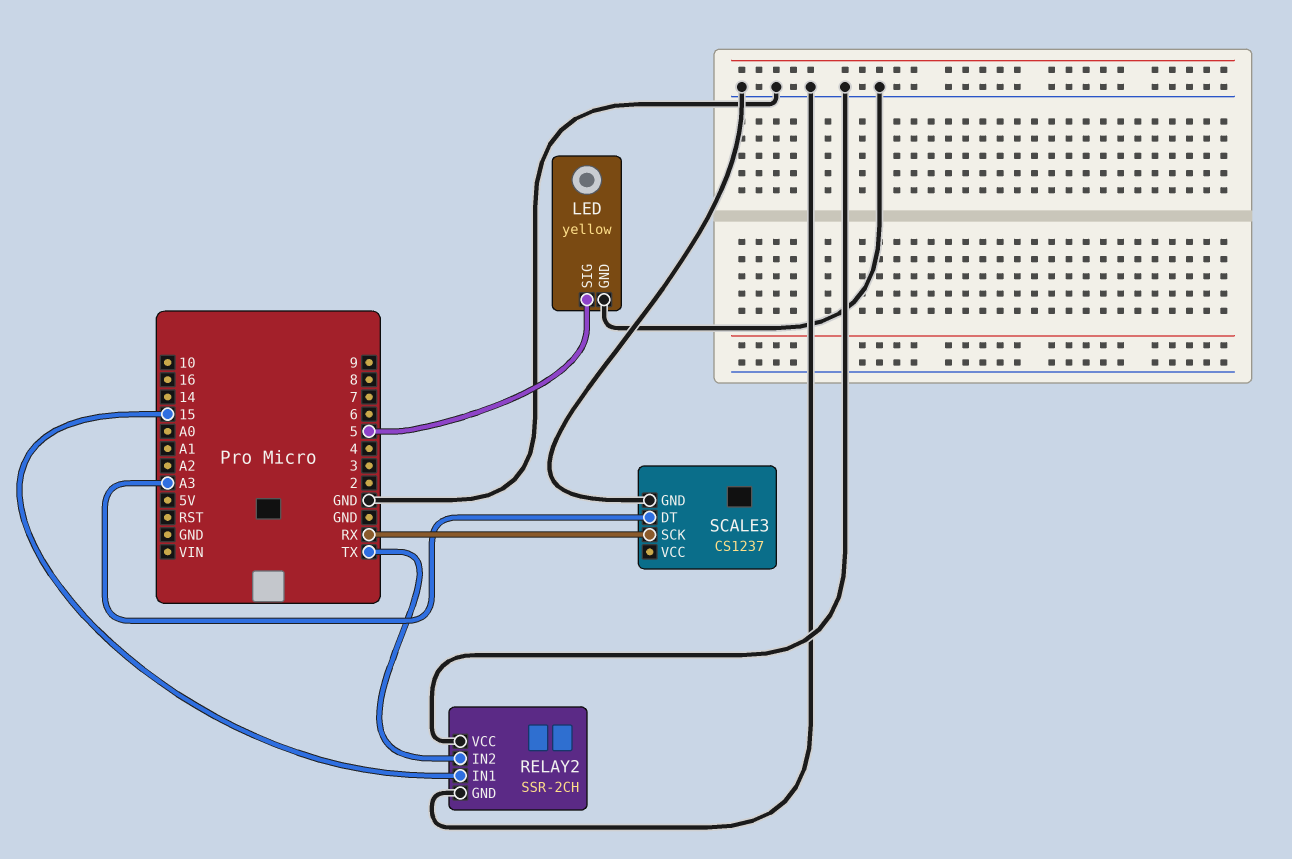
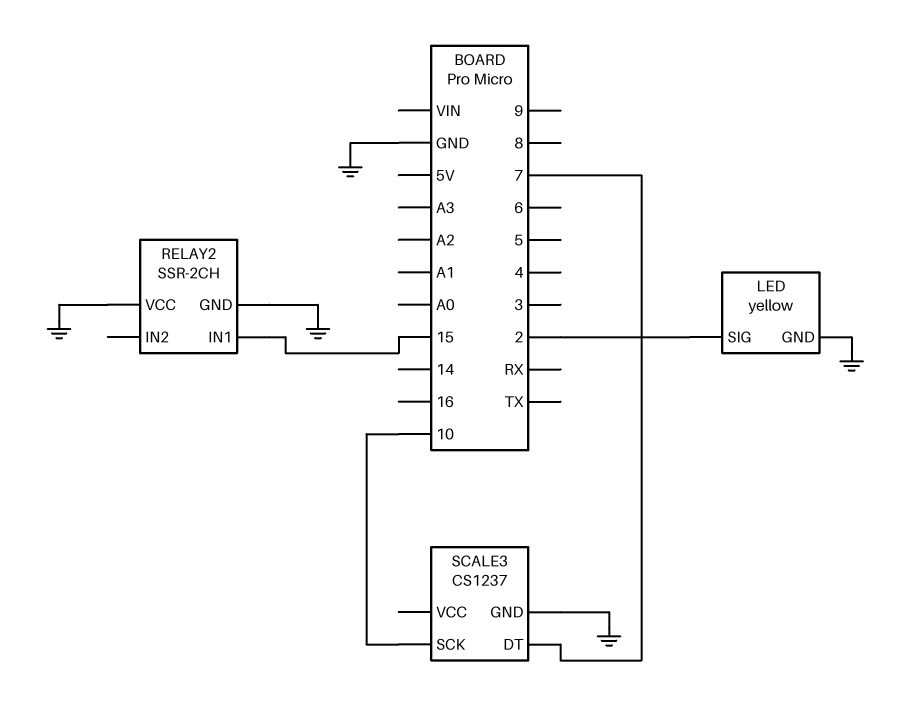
LED pin SIG: 5 -> 2
RELAY2 pin IN2: TX -> none
SCALE3 pin DT: A3 -> 7
SCALE3 pin SCK: RX -> 10

